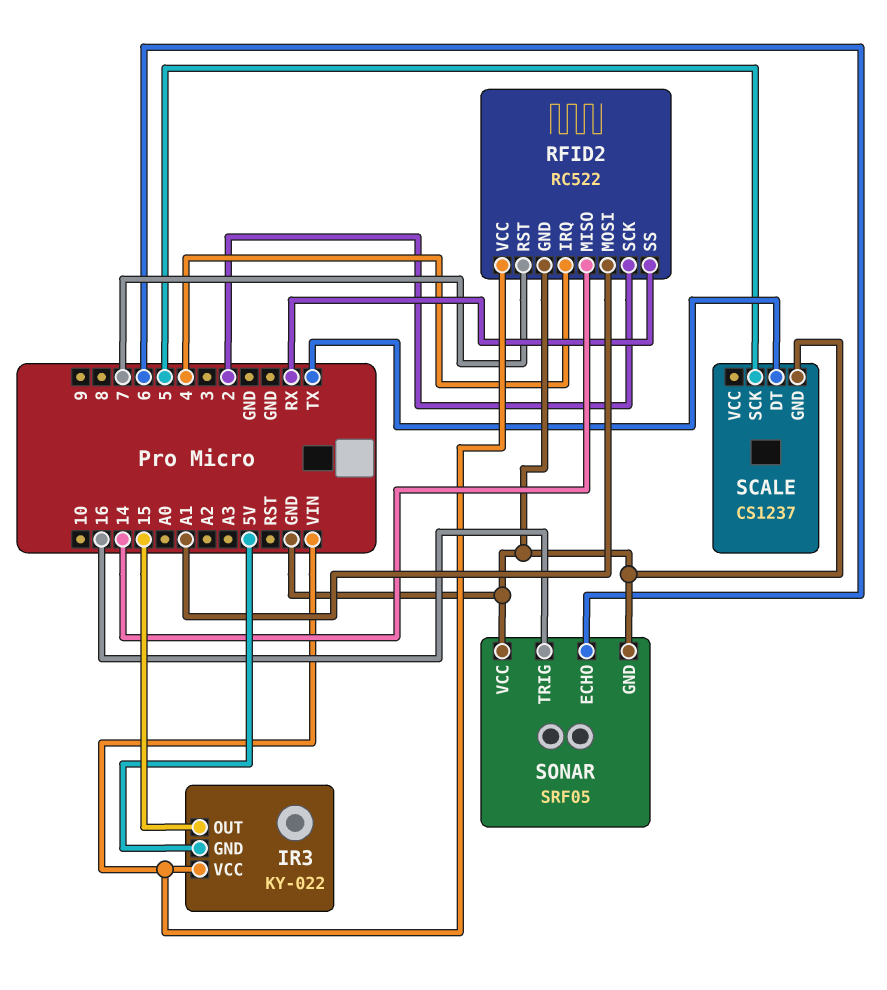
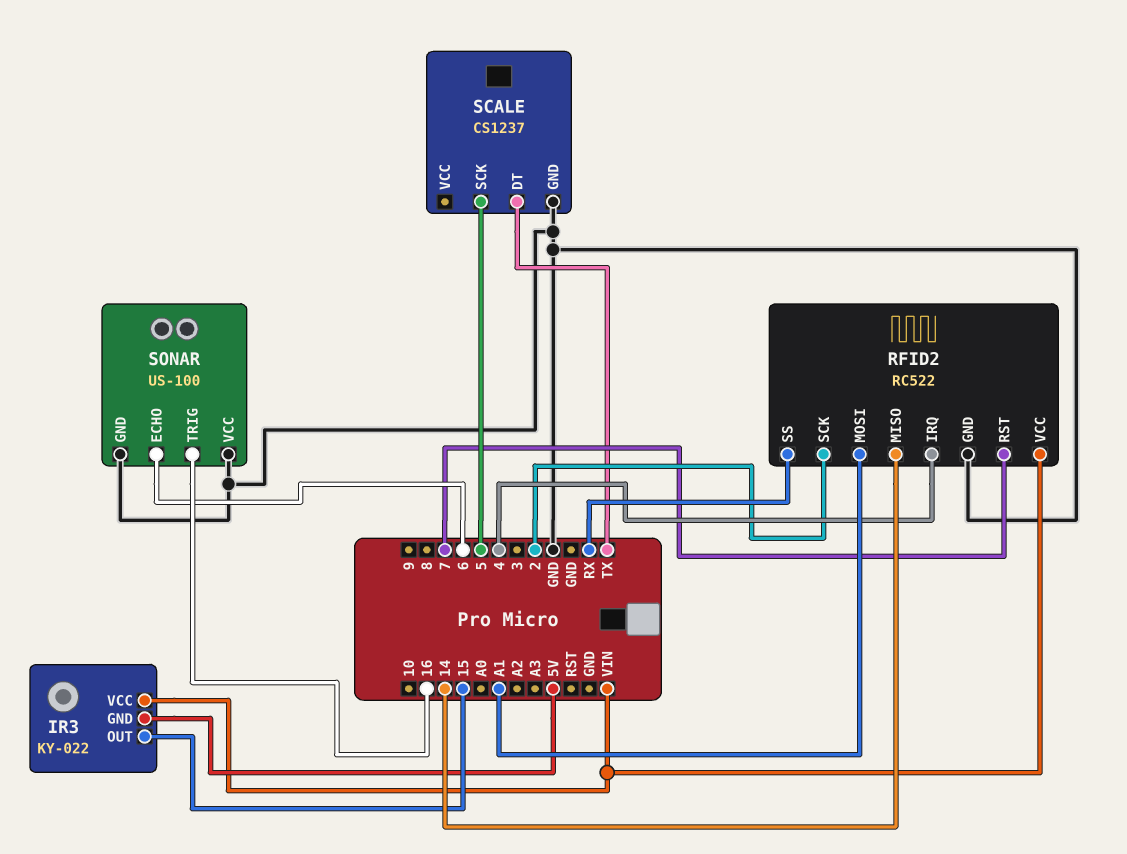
SONAR: SRF05 -> US-100

